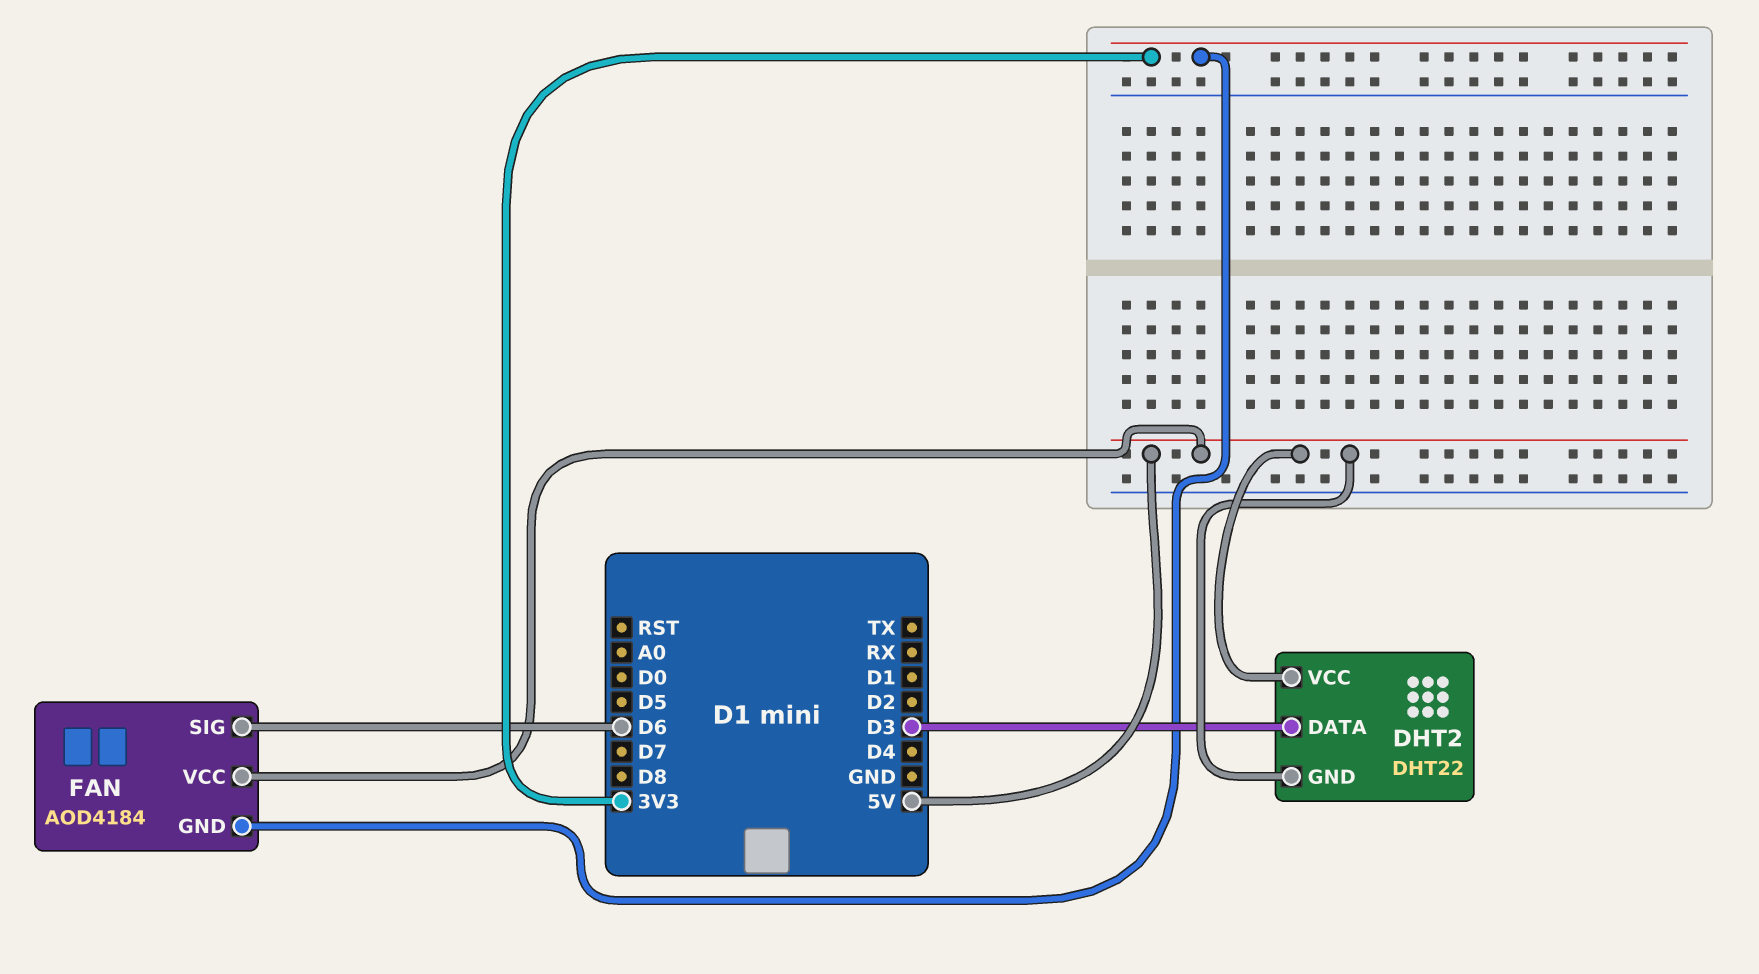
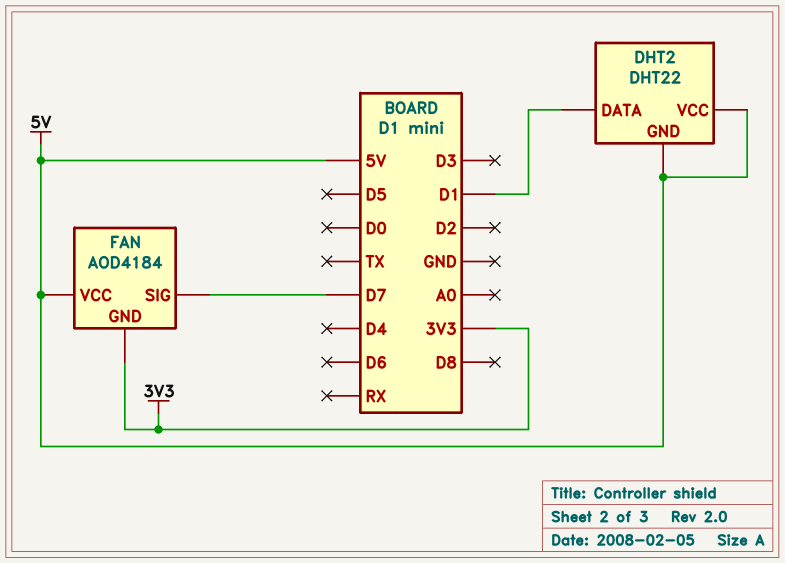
DHT2 pin DATA: D3 -> D1
FAN pin SIG: D6 -> D7

